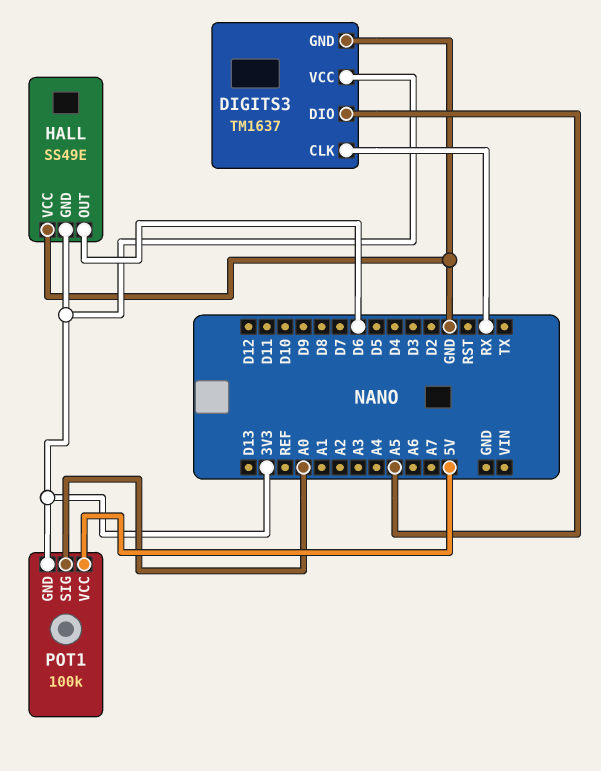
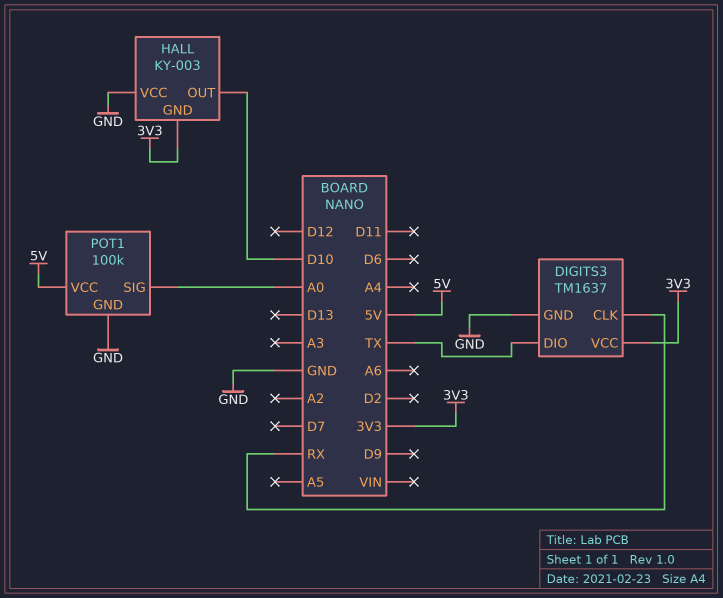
DIGITS3 pin DIO: A5 -> TX
HALL: SS49E -> KY-003
HALL pin OUT: D6 -> D10
POT1 pin GND: 3V3 -> GND

